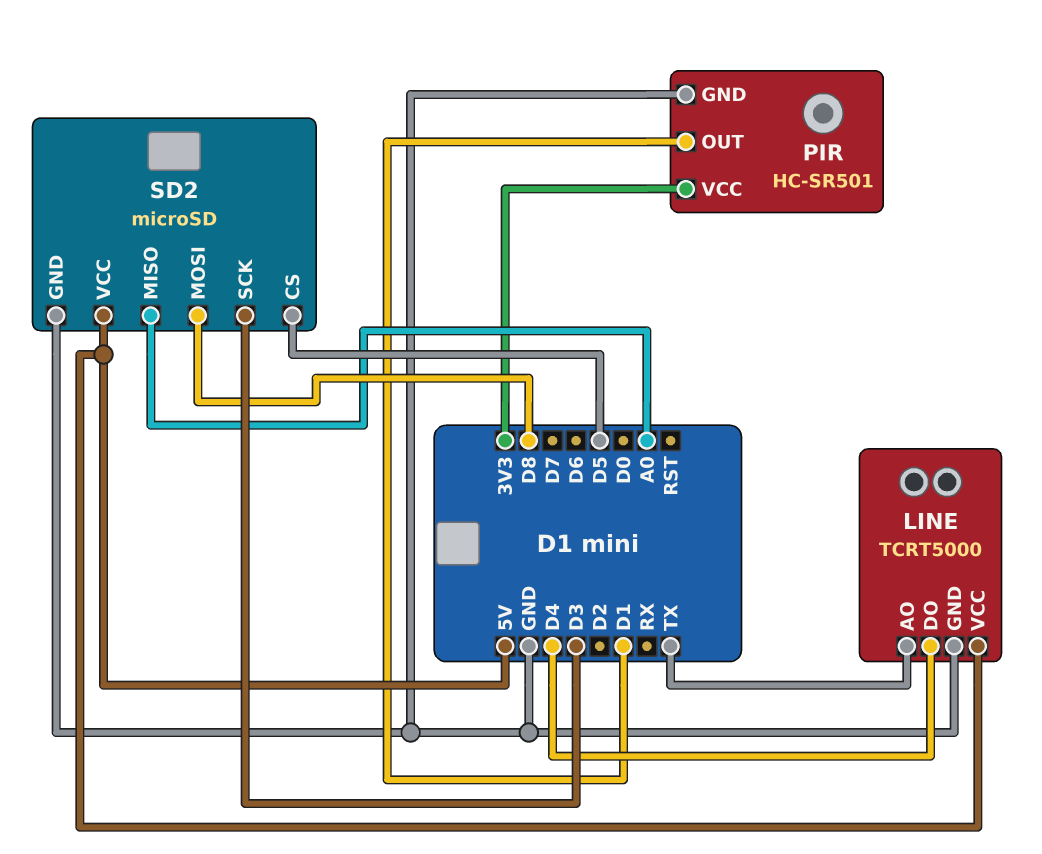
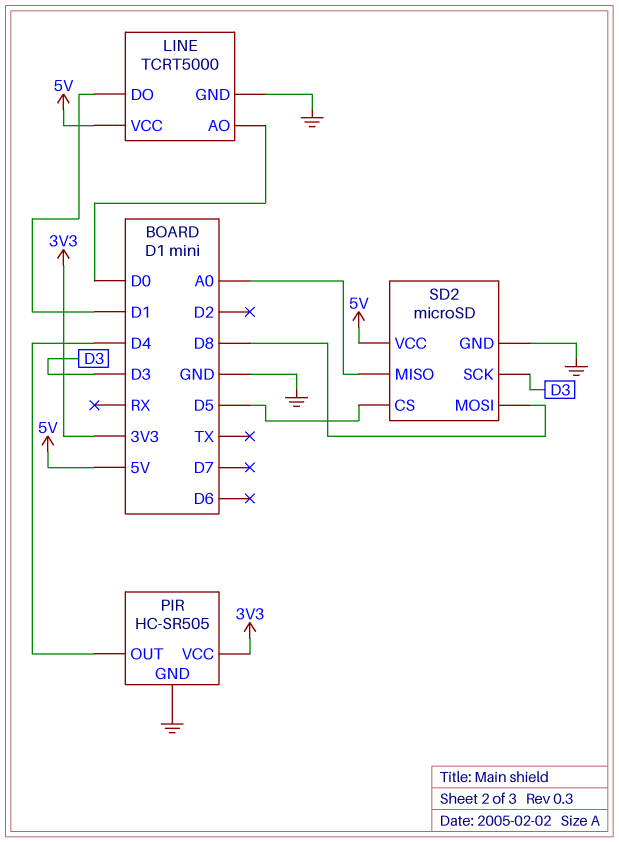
LINE pin AO: TX -> D0
LINE pin DO: D4 -> D1
PIR: HC-SR501 -> HC-SR505
PIR pin OUT: D1 -> D4

